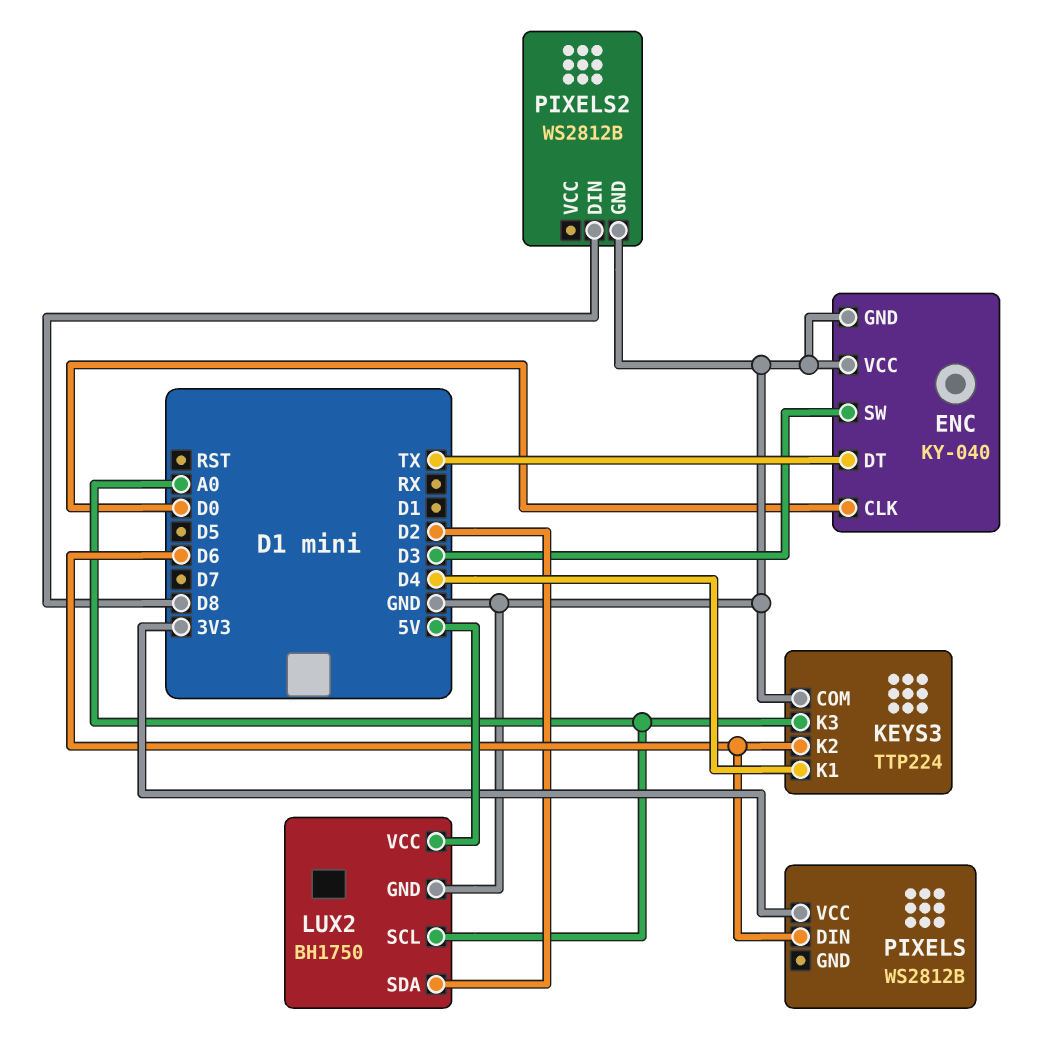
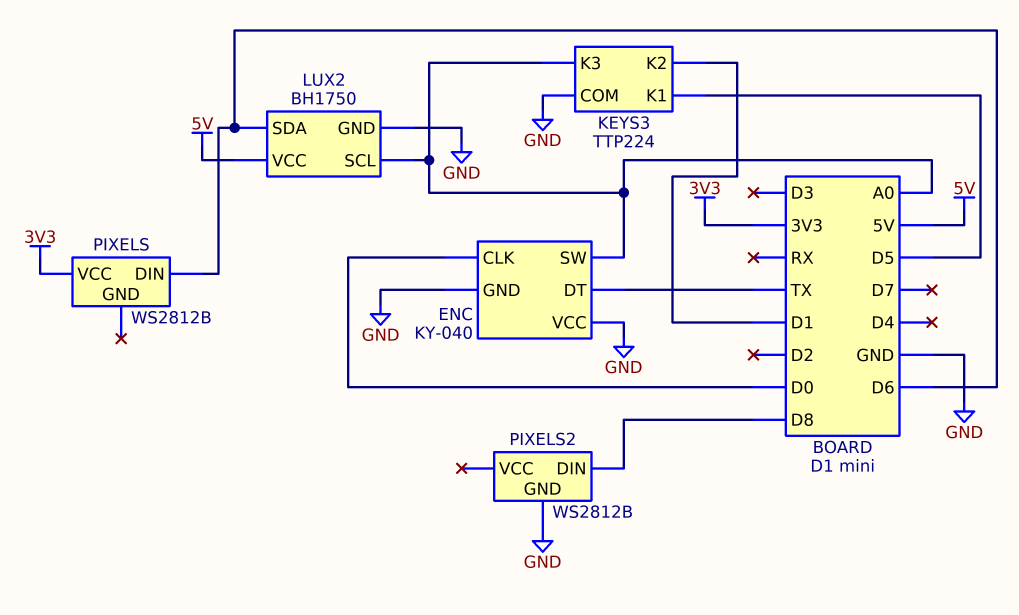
ENC pin SW: D3 -> A0
KEYS3 pin K1: D4 -> D5
KEYS3 pin K2: D6 -> D1
LUX2 pin SDA: D2 -> D6

